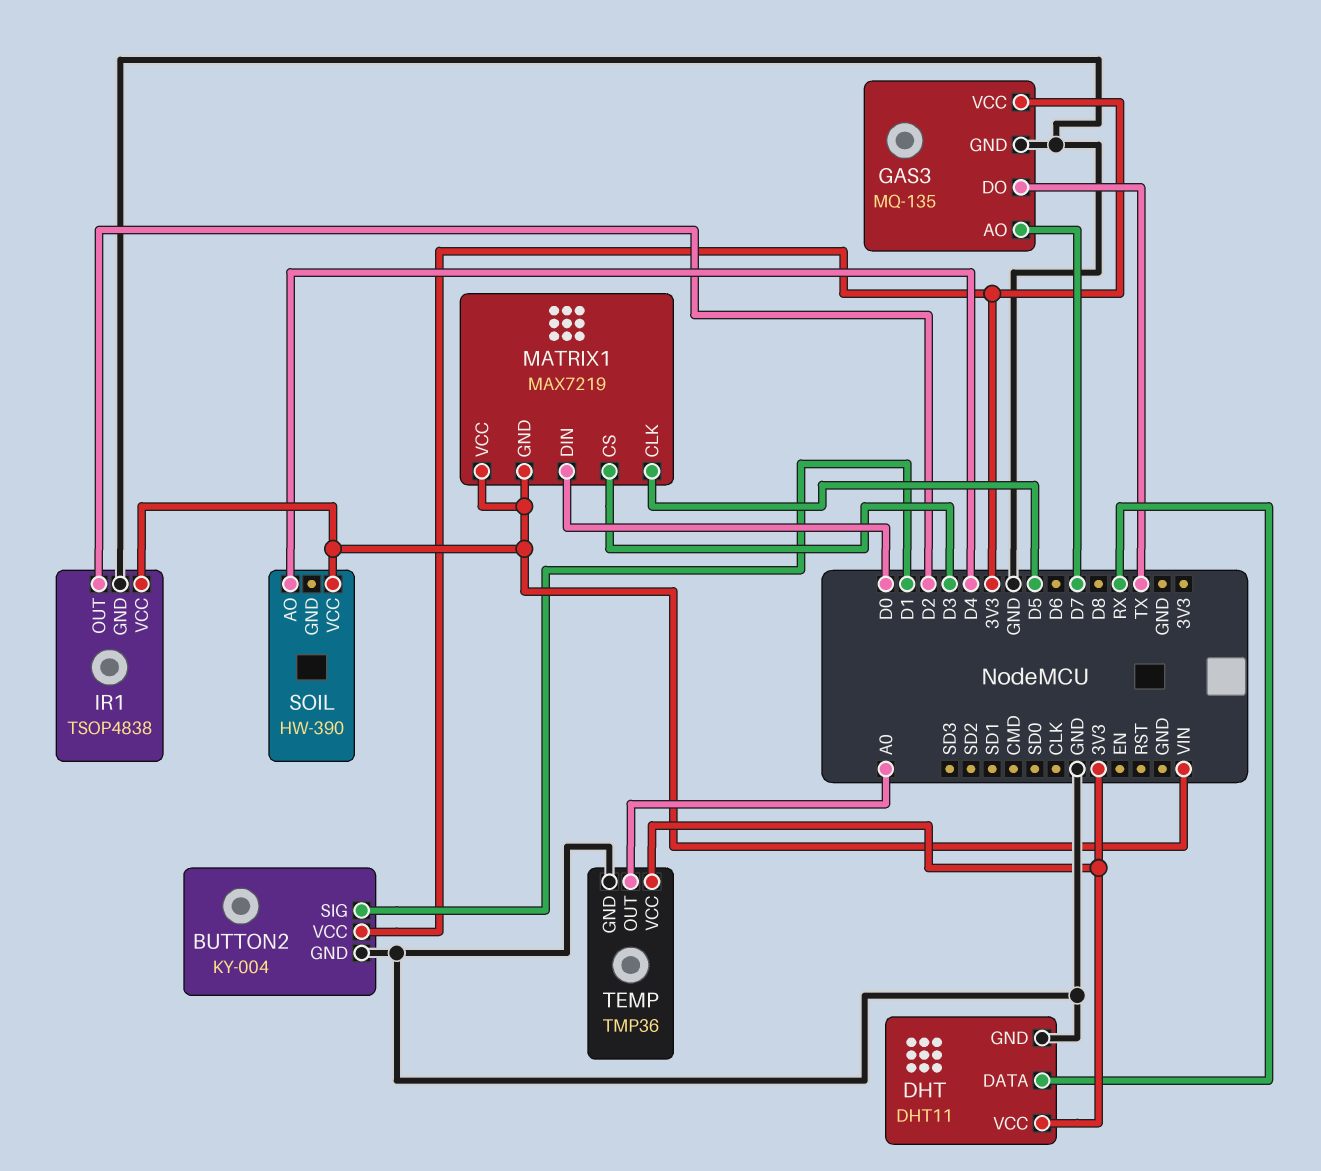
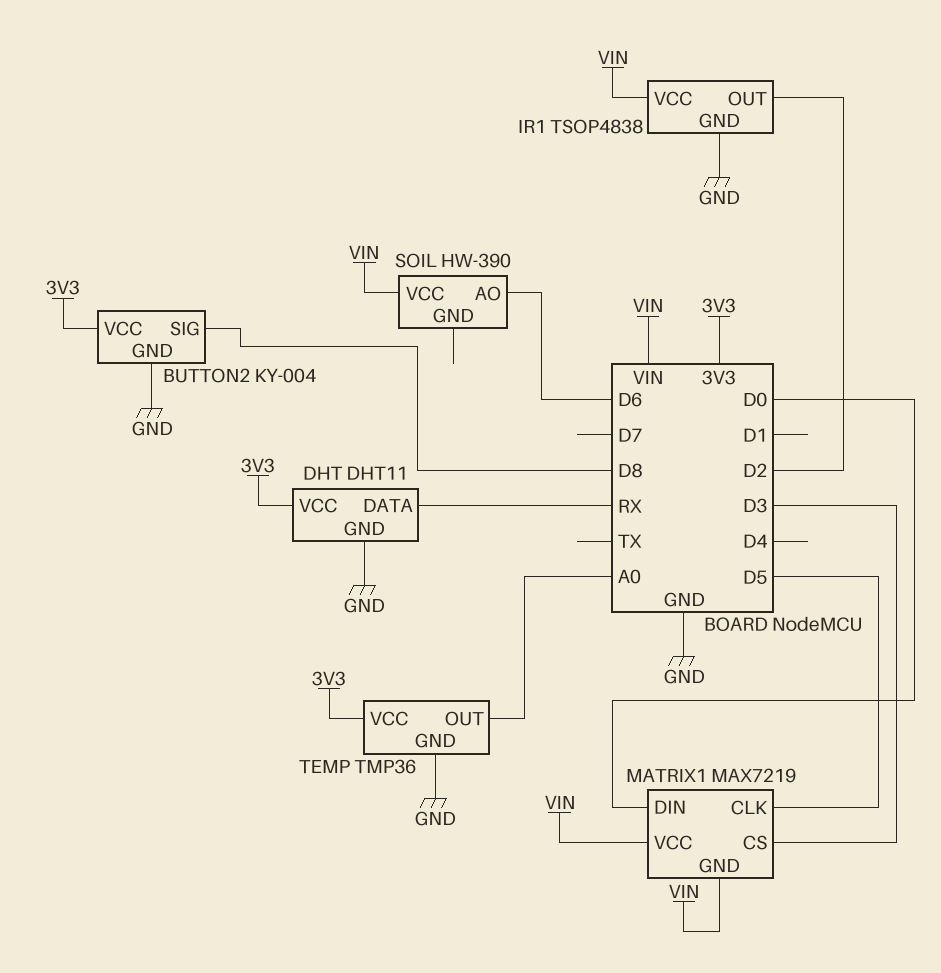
BUTTON2 pin SIG: D1 -> D8
GAS3: MQ-135 -> none
GAS3 pin AO: D7 -> none
GAS3 pin DO: TX -> none
GAS3 pin GND: GND -> none
GAS3 pin VCC: 3V3 -> none
SOIL pin AO: D4 -> D6

